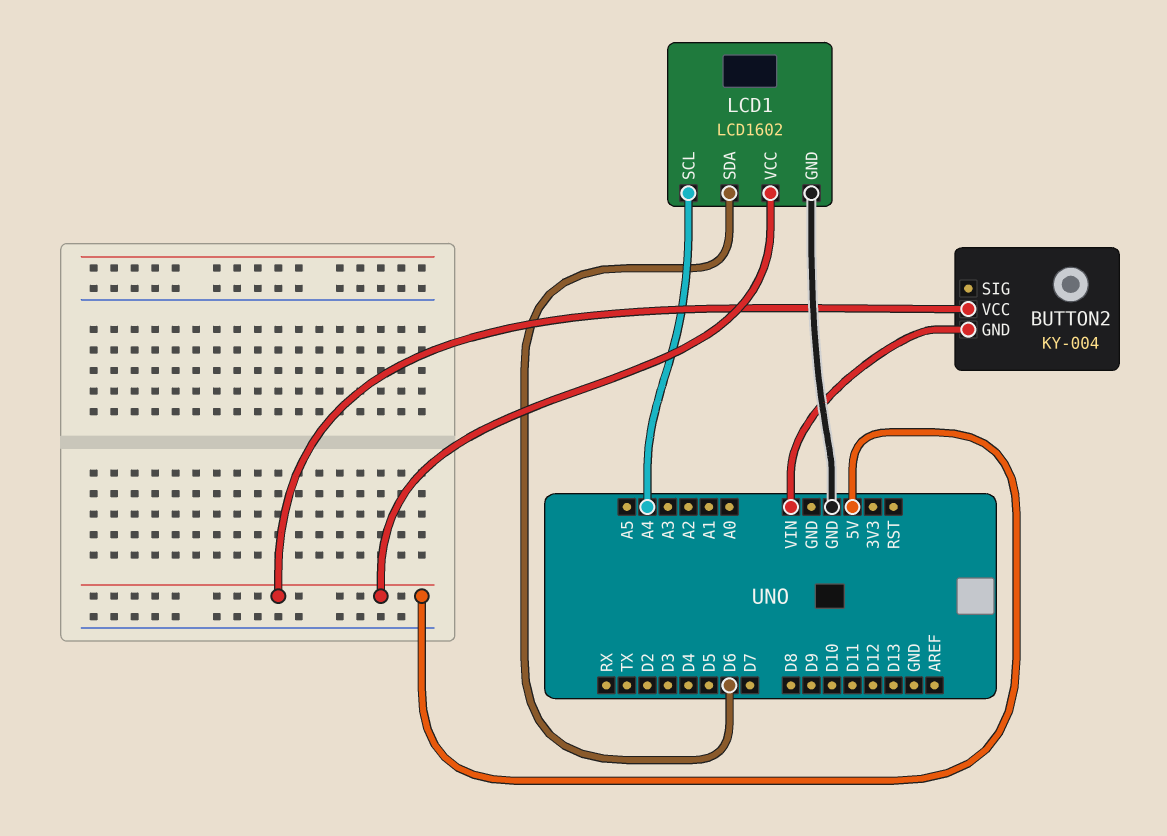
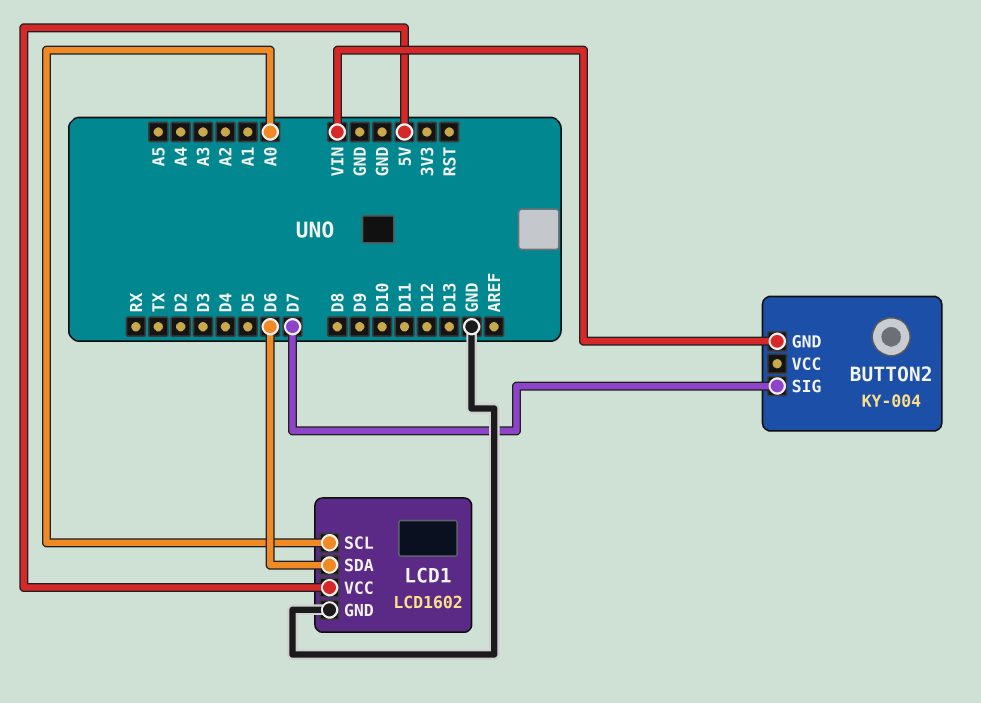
BUTTON2 pin SIG: none -> D7
BUTTON2 pin VCC: 5V -> none
LCD1 pin SCL: A4 -> A0

